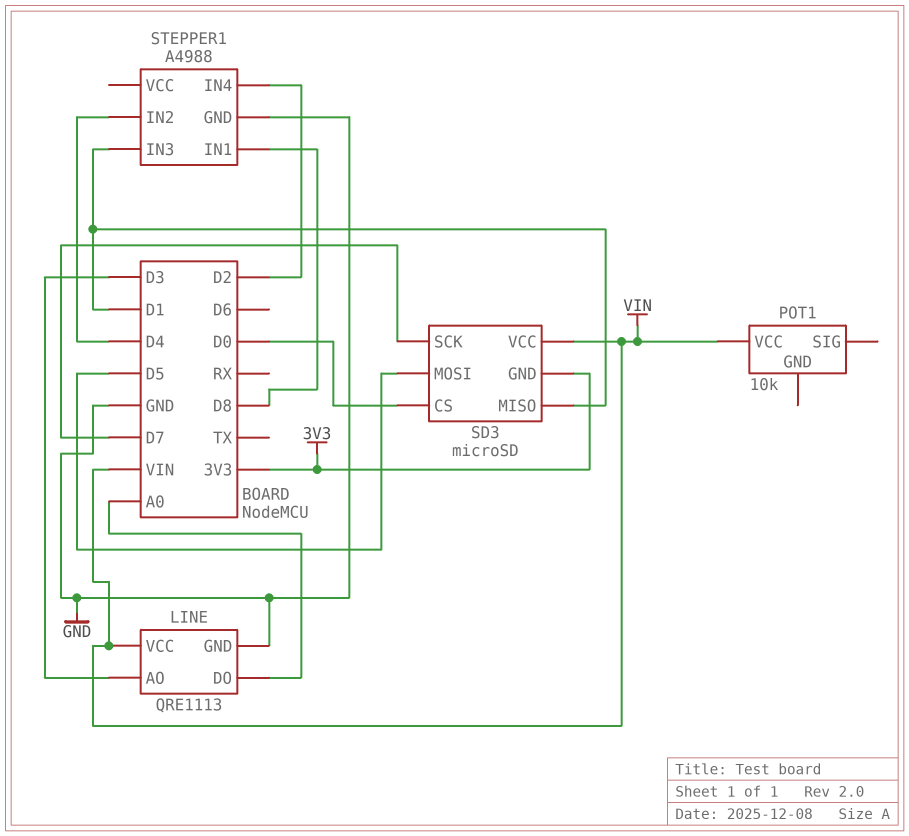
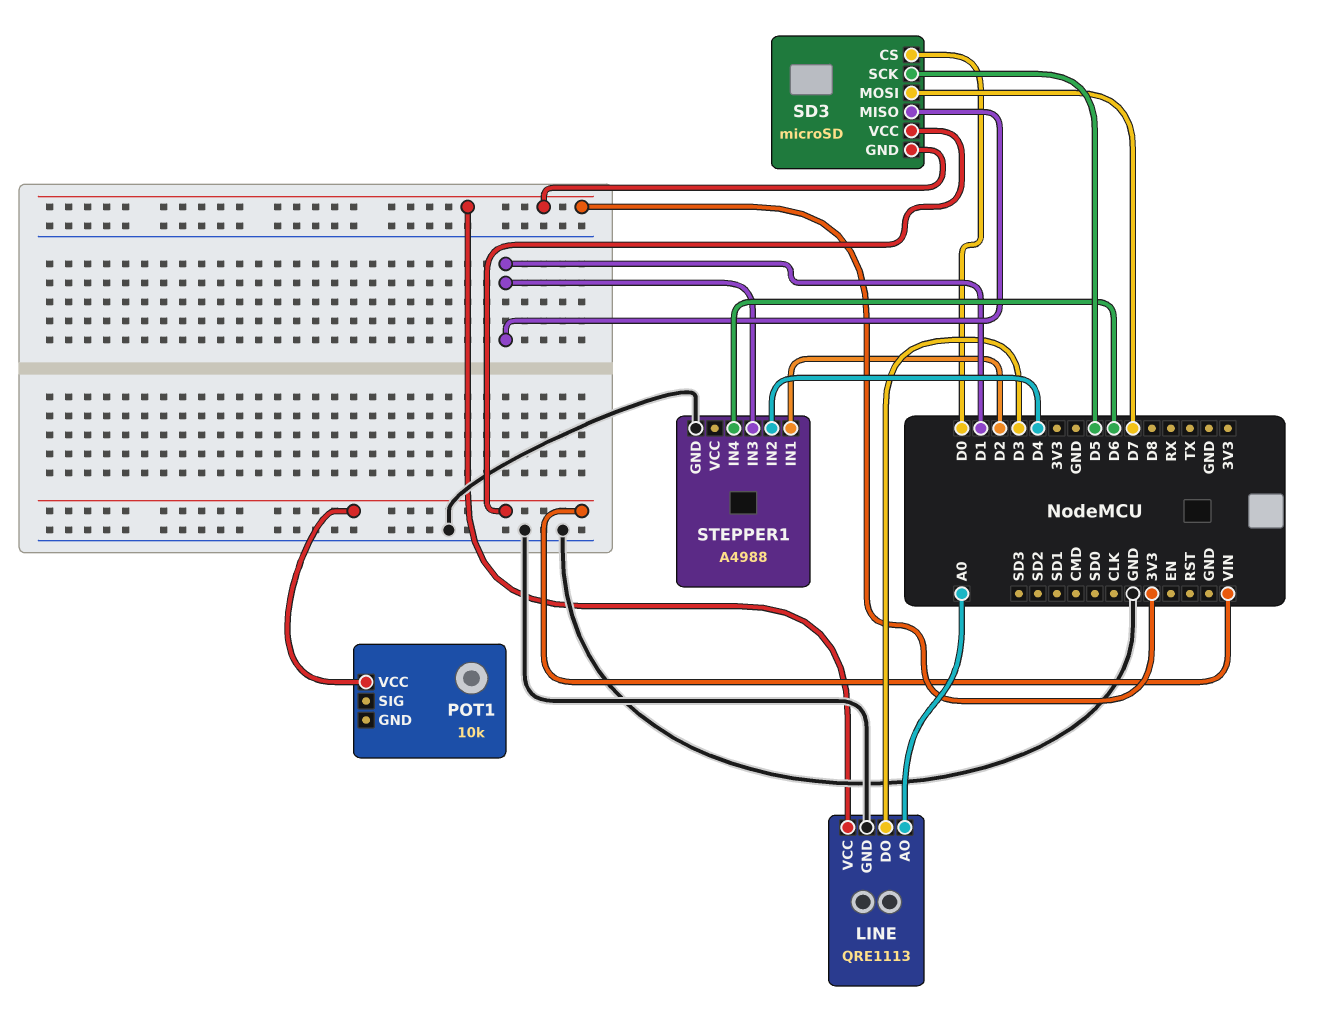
LINE pin AO: D3 -> A0
LINE pin DO: A0 -> D3
LINE pin VCC: VIN -> 3V3
SD3 pin MOSI: D5 -> D7
SD3 pin SCK: D7 -> D5
STEPPER1 pin IN1: D8 -> D2
STEPPER1 pin IN4: D2 -> D6

